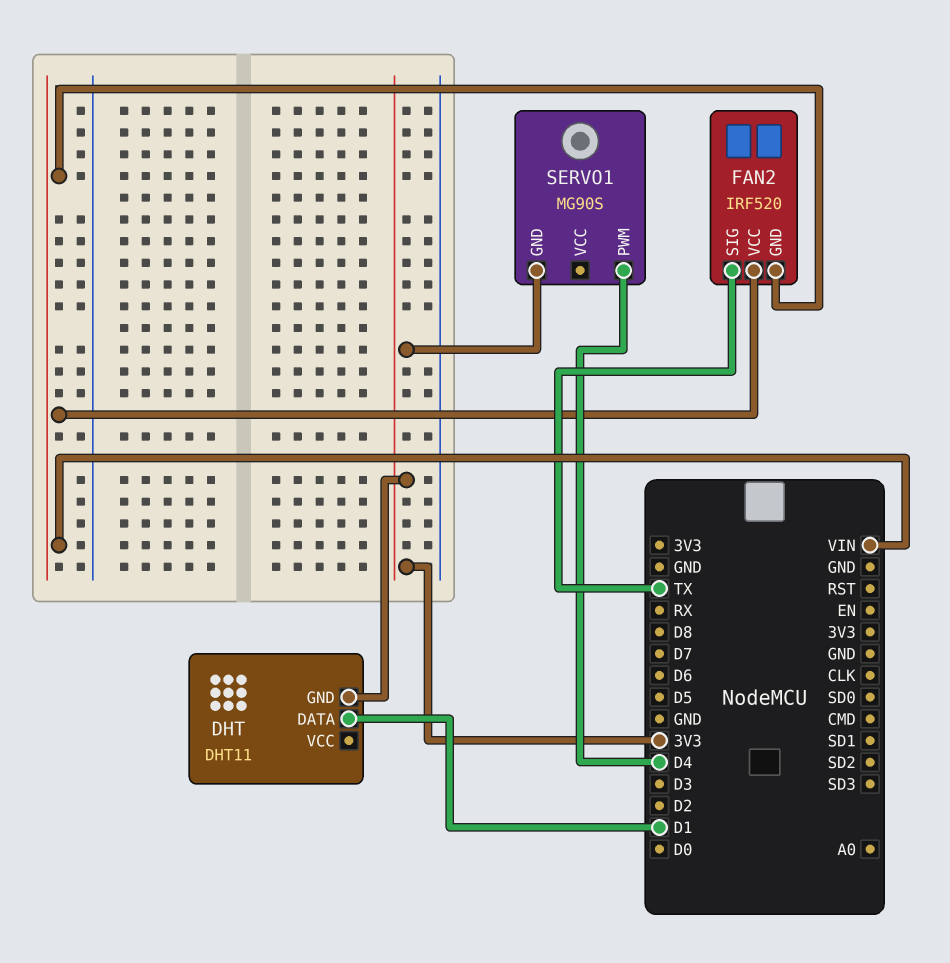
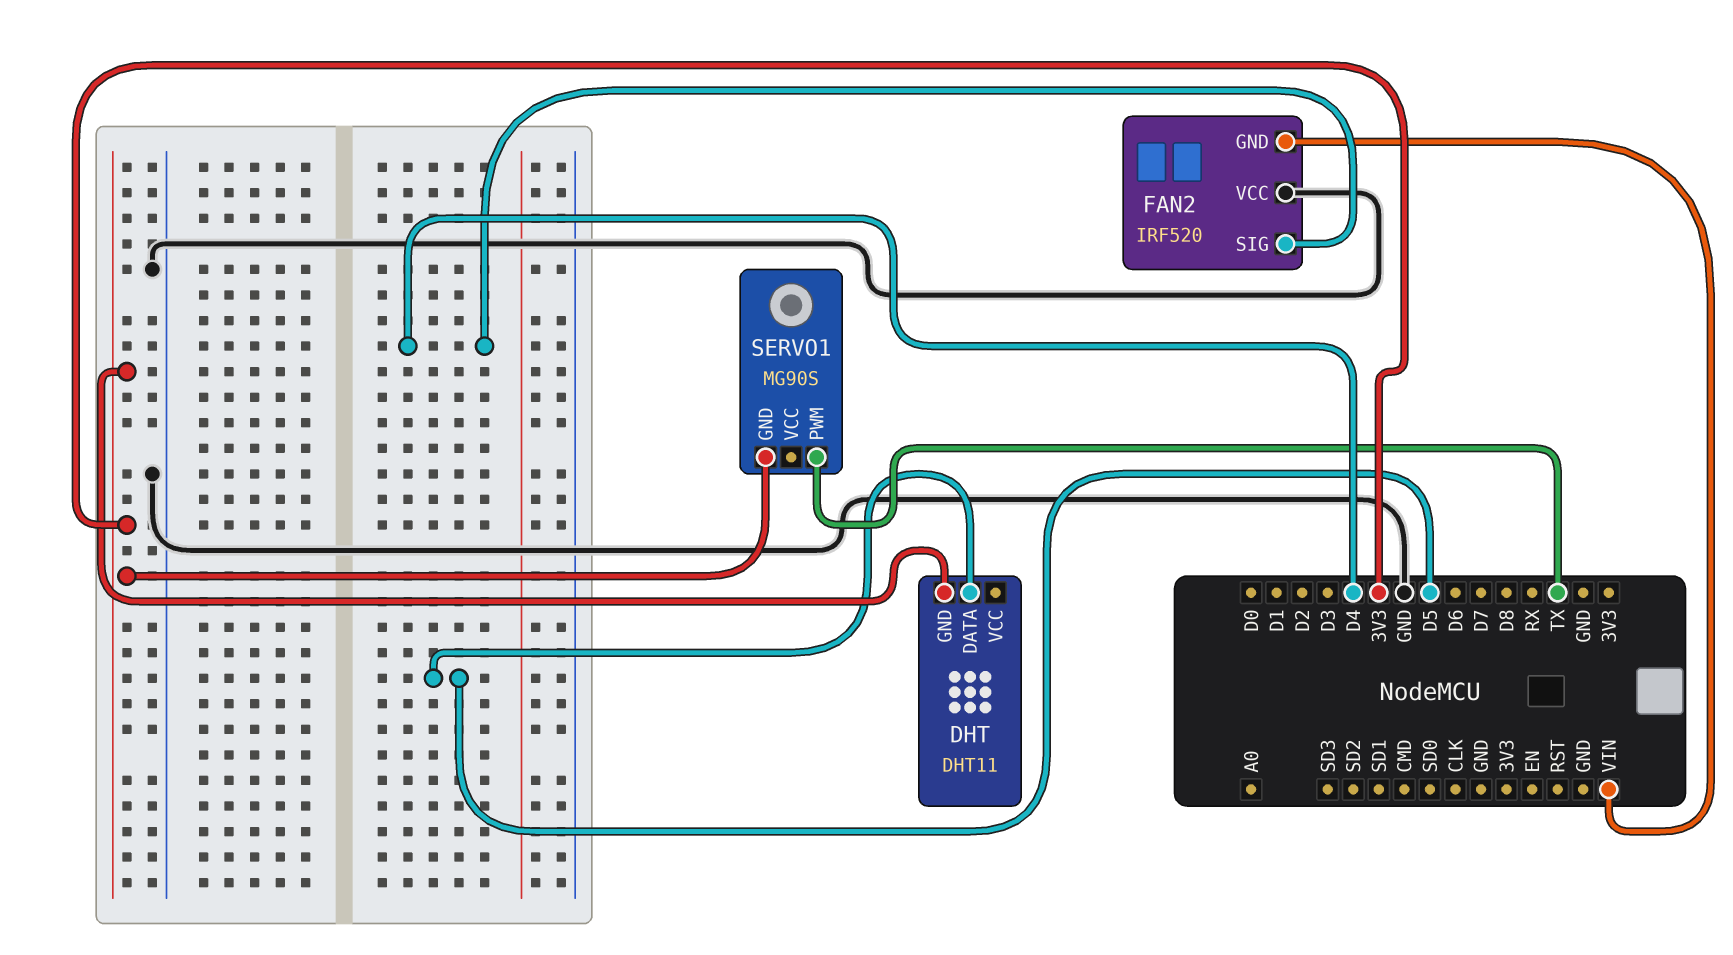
DHT pin DATA: D1 -> D5
FAN2 pin SIG: TX -> D4
FAN2 pin VCC: VIN -> GND
SERVO1 pin PWM: D4 -> TX

